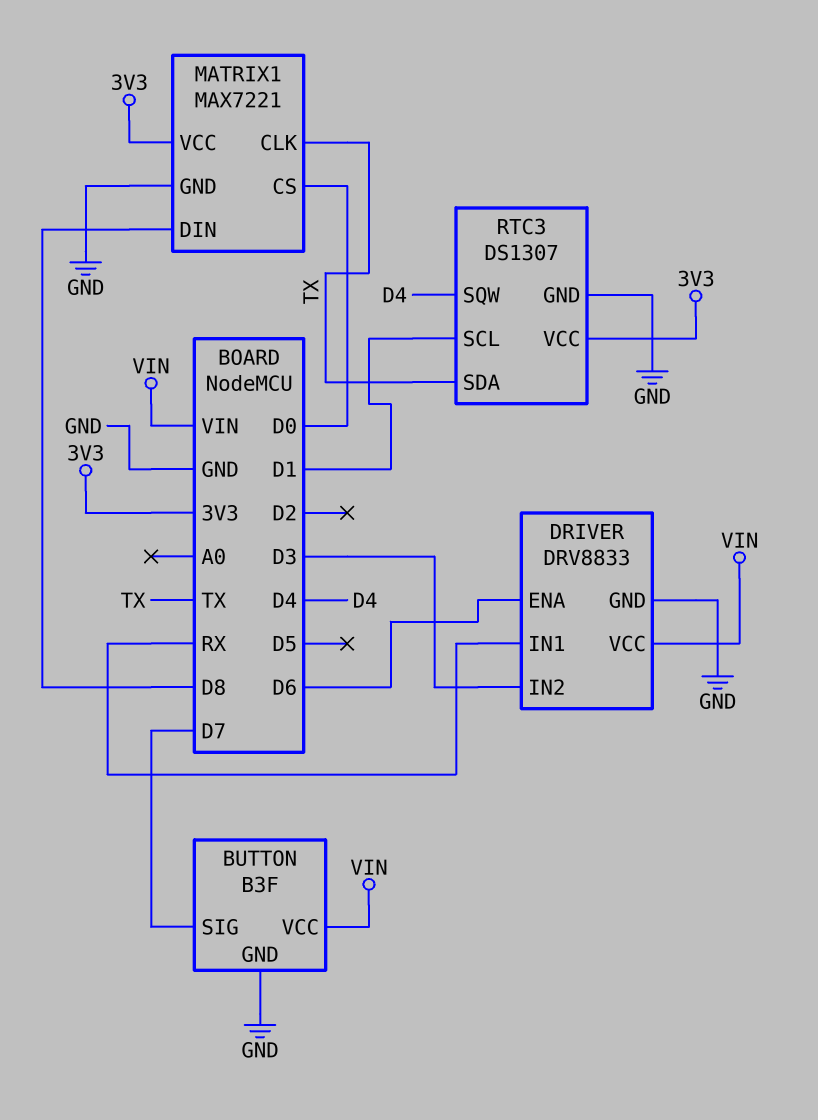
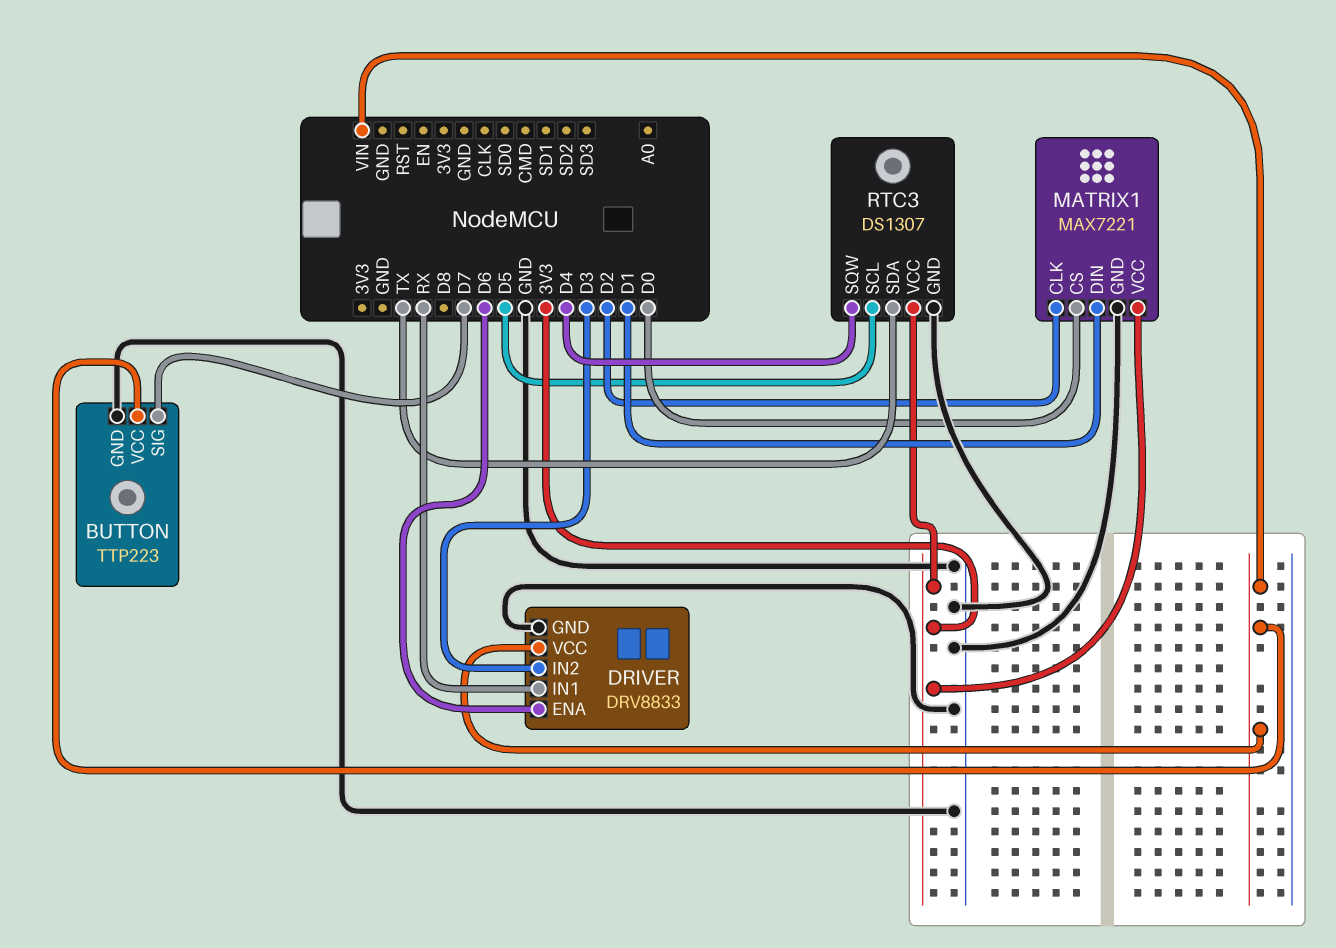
BUTTON: B3F -> TTP223
MATRIX1 pin CLK: TX -> D2
MATRIX1 pin DIN: D8 -> D1
RTC3 pin SCL: D1 -> D5

